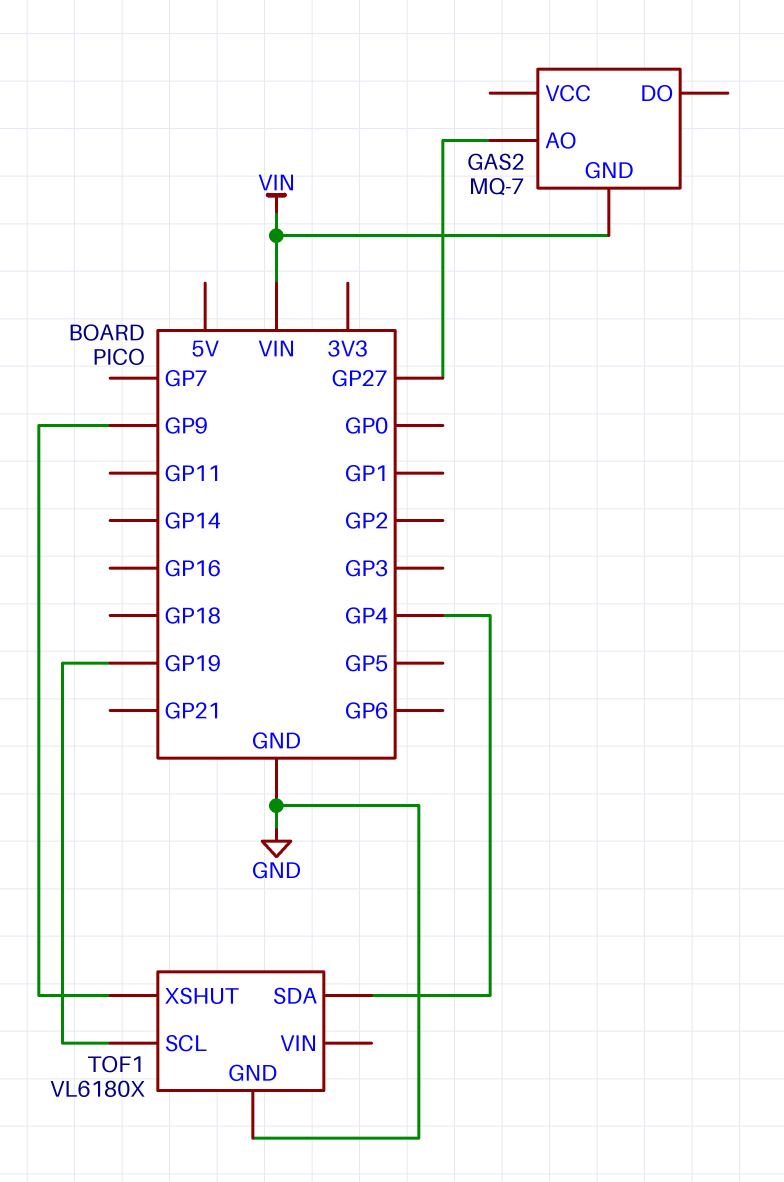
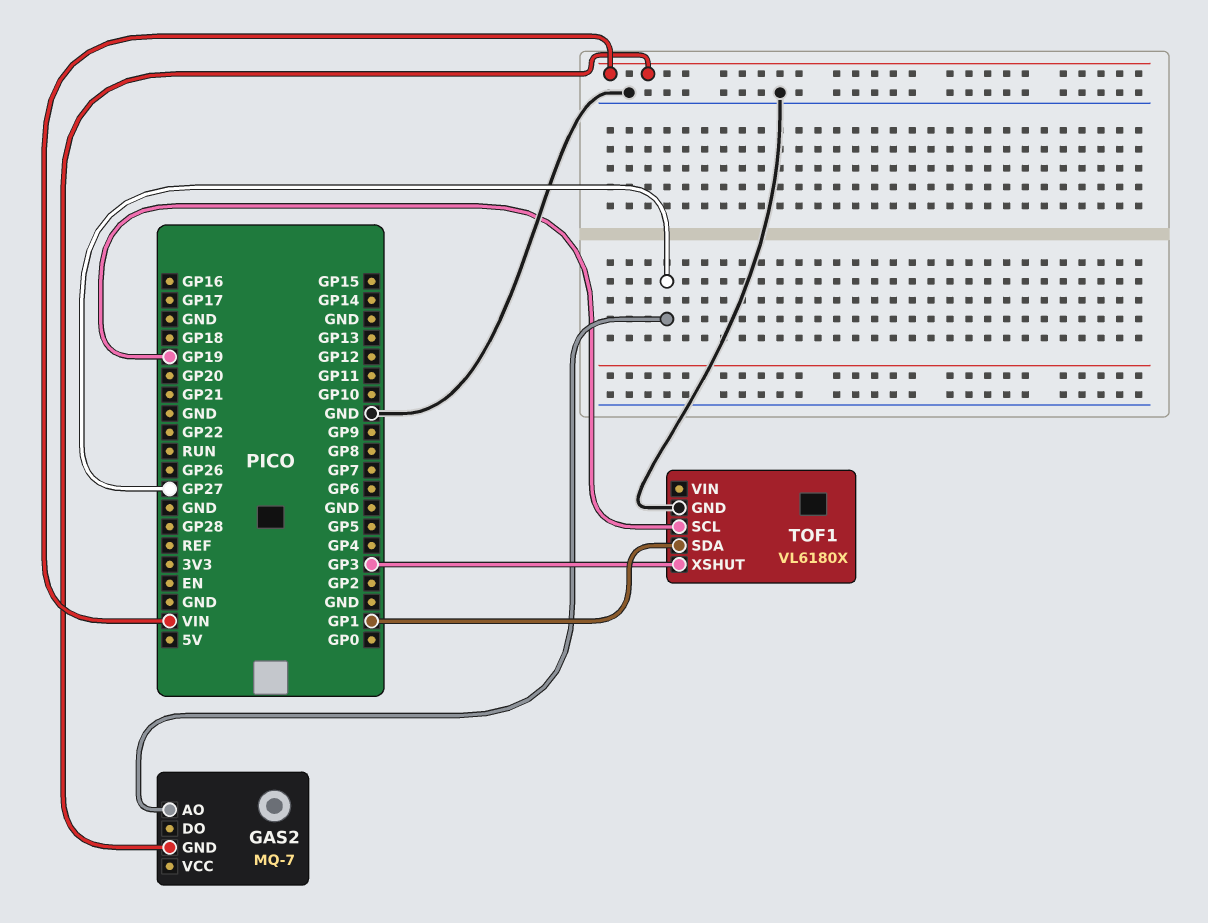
TOF1 pin SDA: GP4 -> GP1
TOF1 pin XSHUT: GP9 -> GP3

